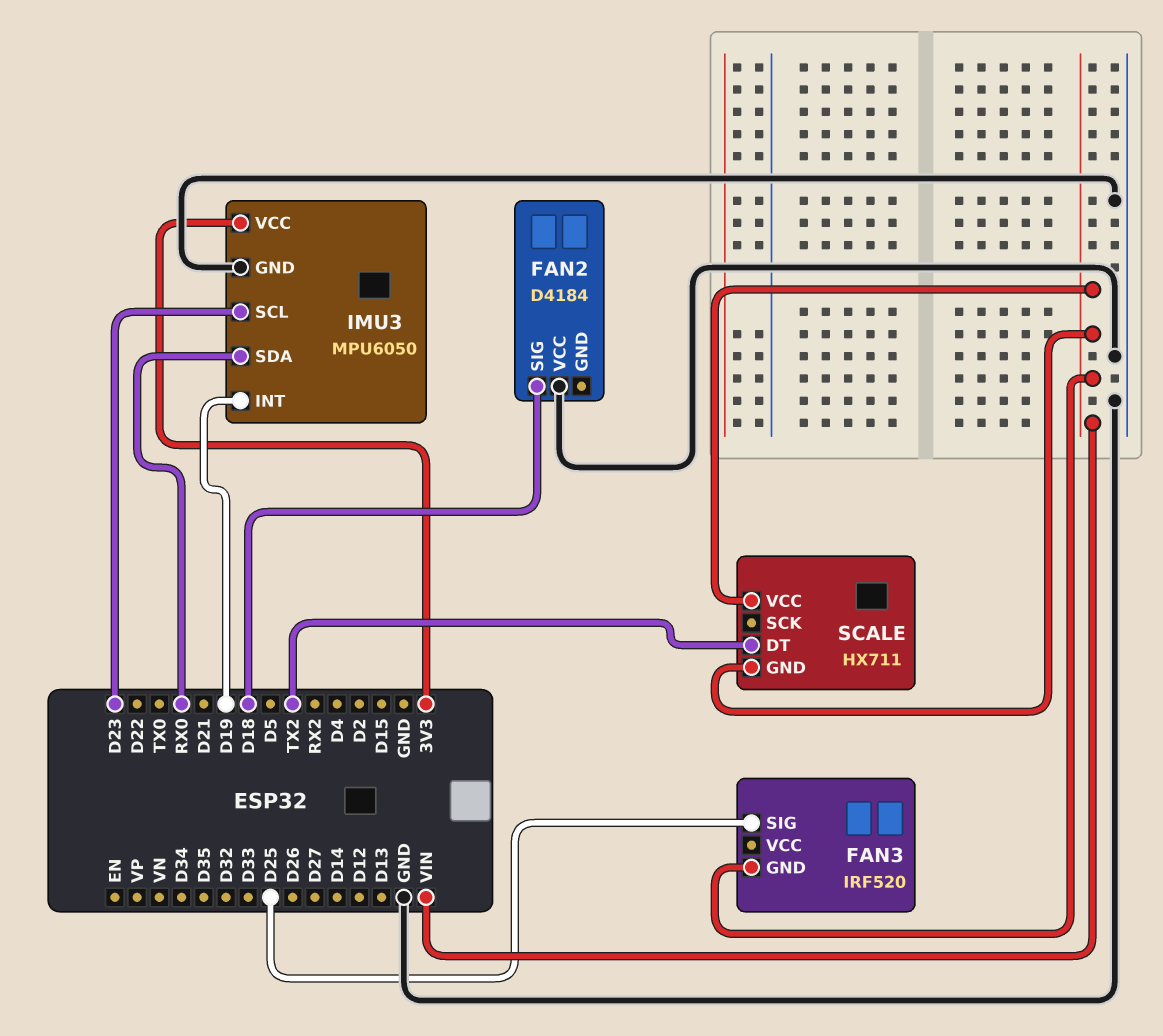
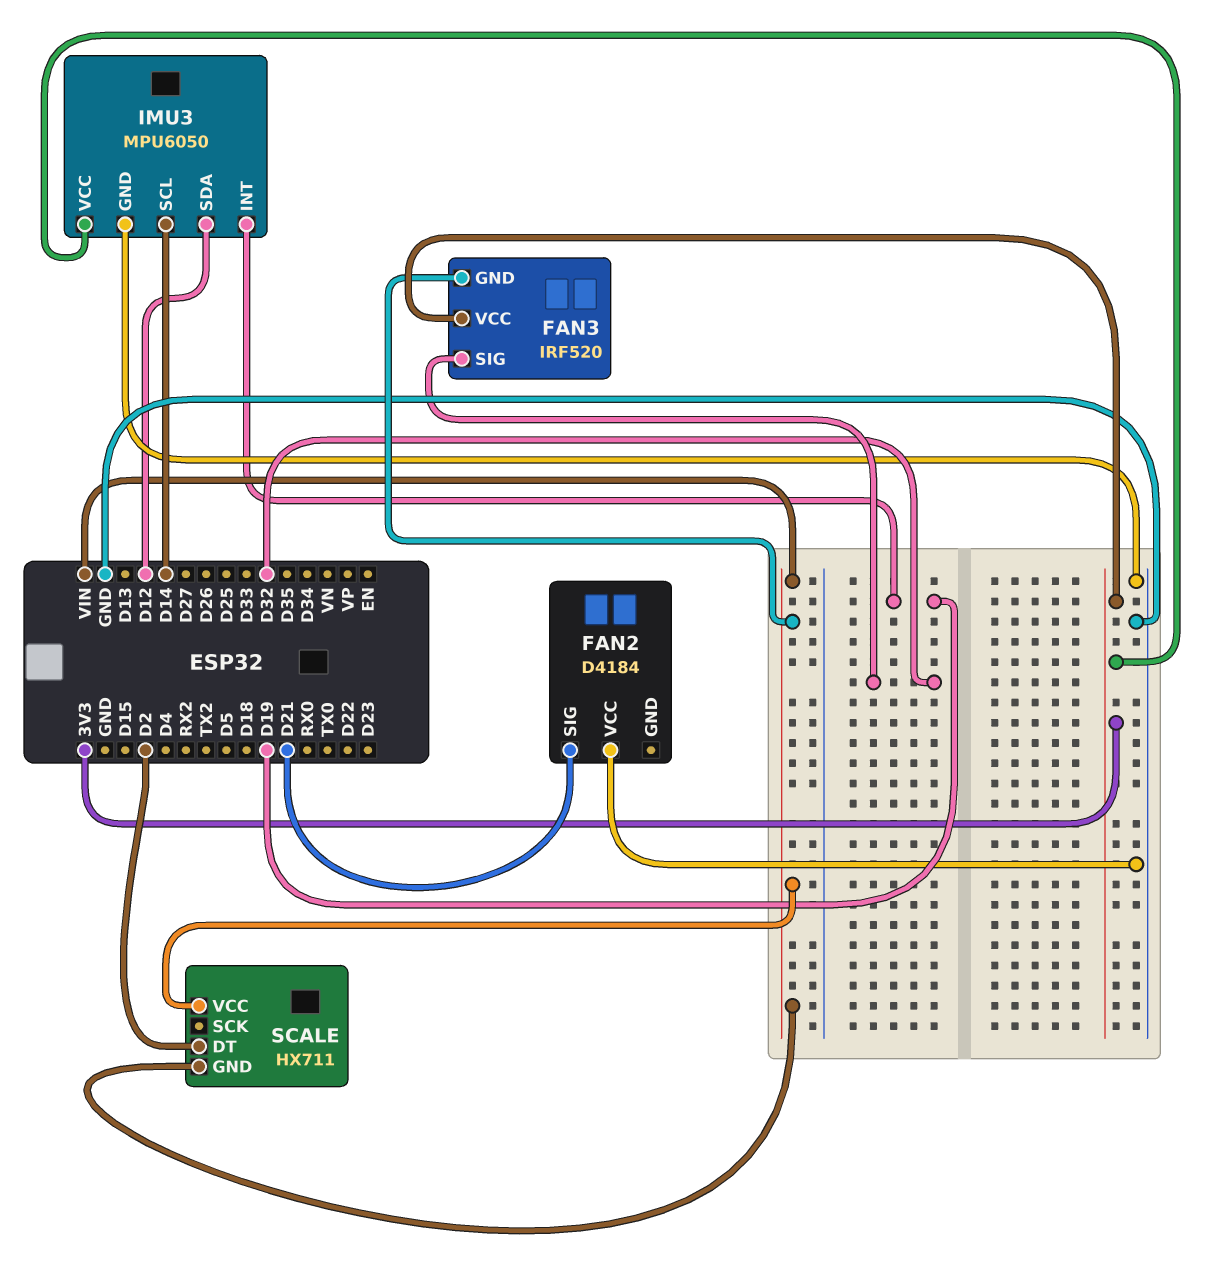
FAN2 pin SIG: D18 -> D21
FAN3 pin SIG: D25 -> D32
FAN3 pin VCC: none -> 3V3
IMU3 pin SCL: D23 -> D14
IMU3 pin SDA: RX0 -> D12
SCALE pin DT: TX2 -> D2

